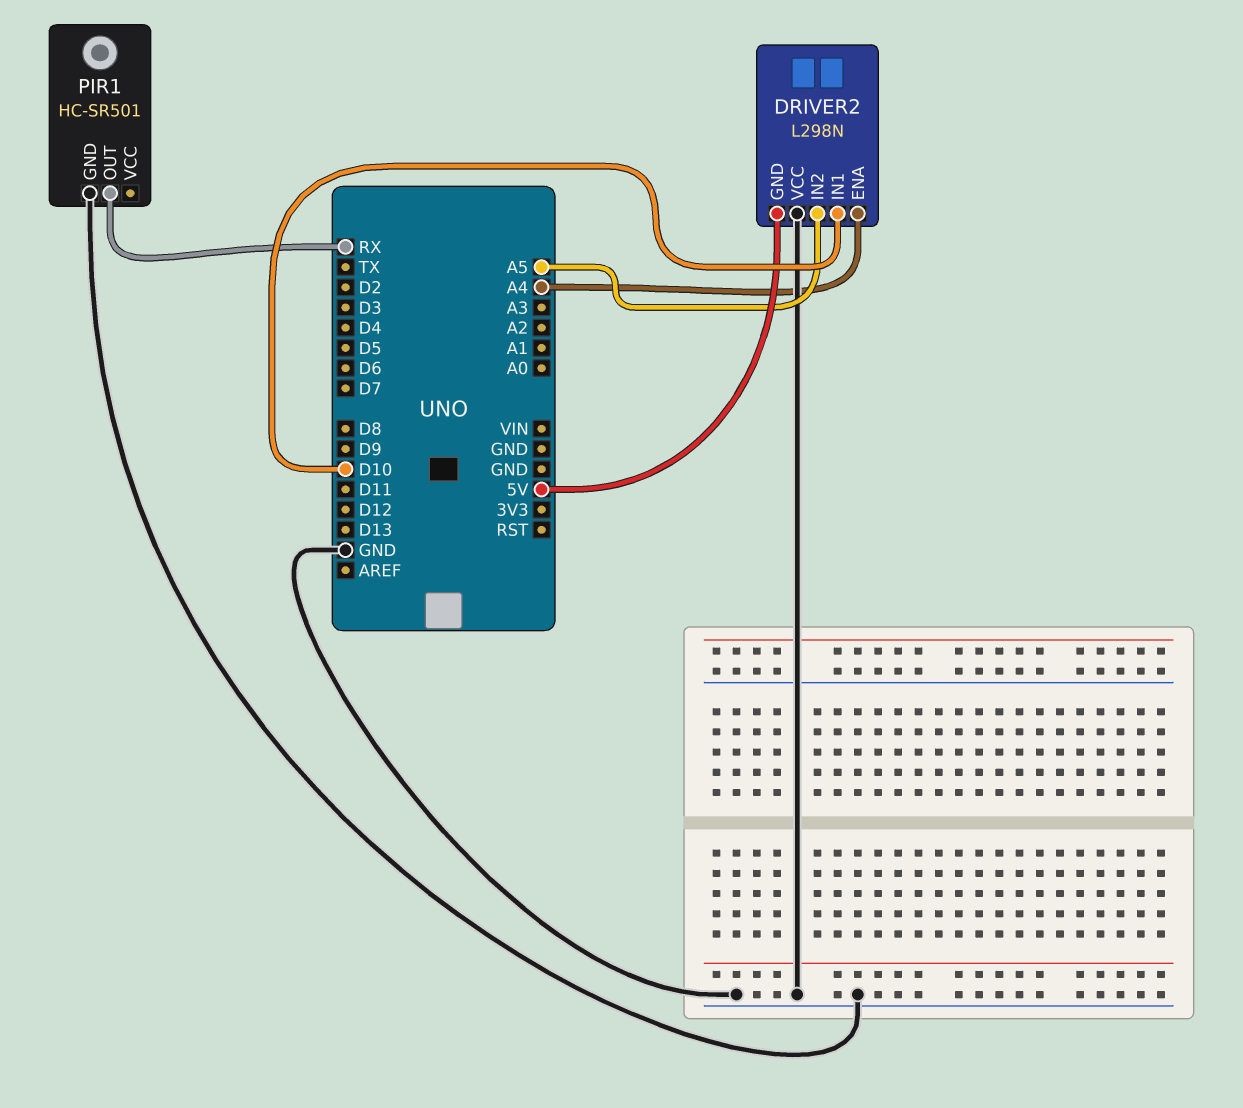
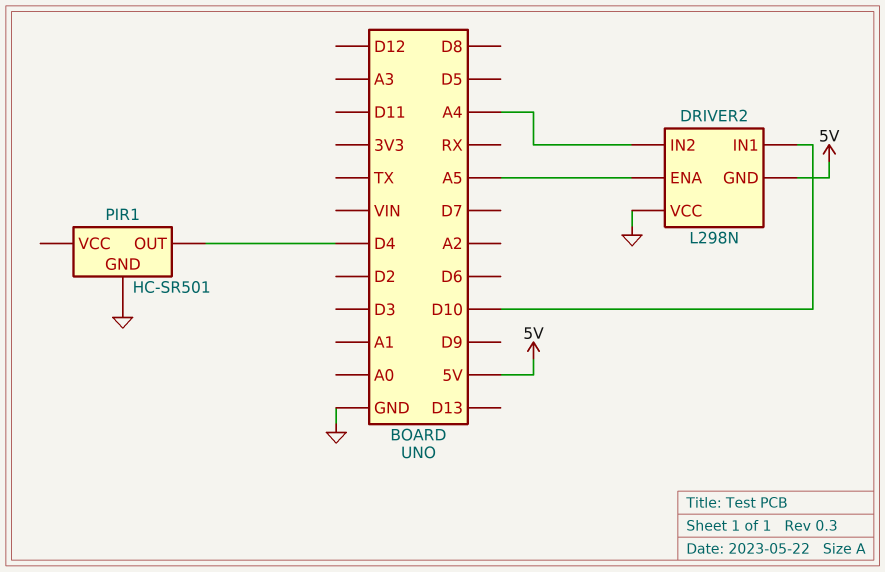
DRIVER2 pin ENA: A4 -> A5
DRIVER2 pin IN2: A5 -> A4
PIR1 pin OUT: RX -> D4

